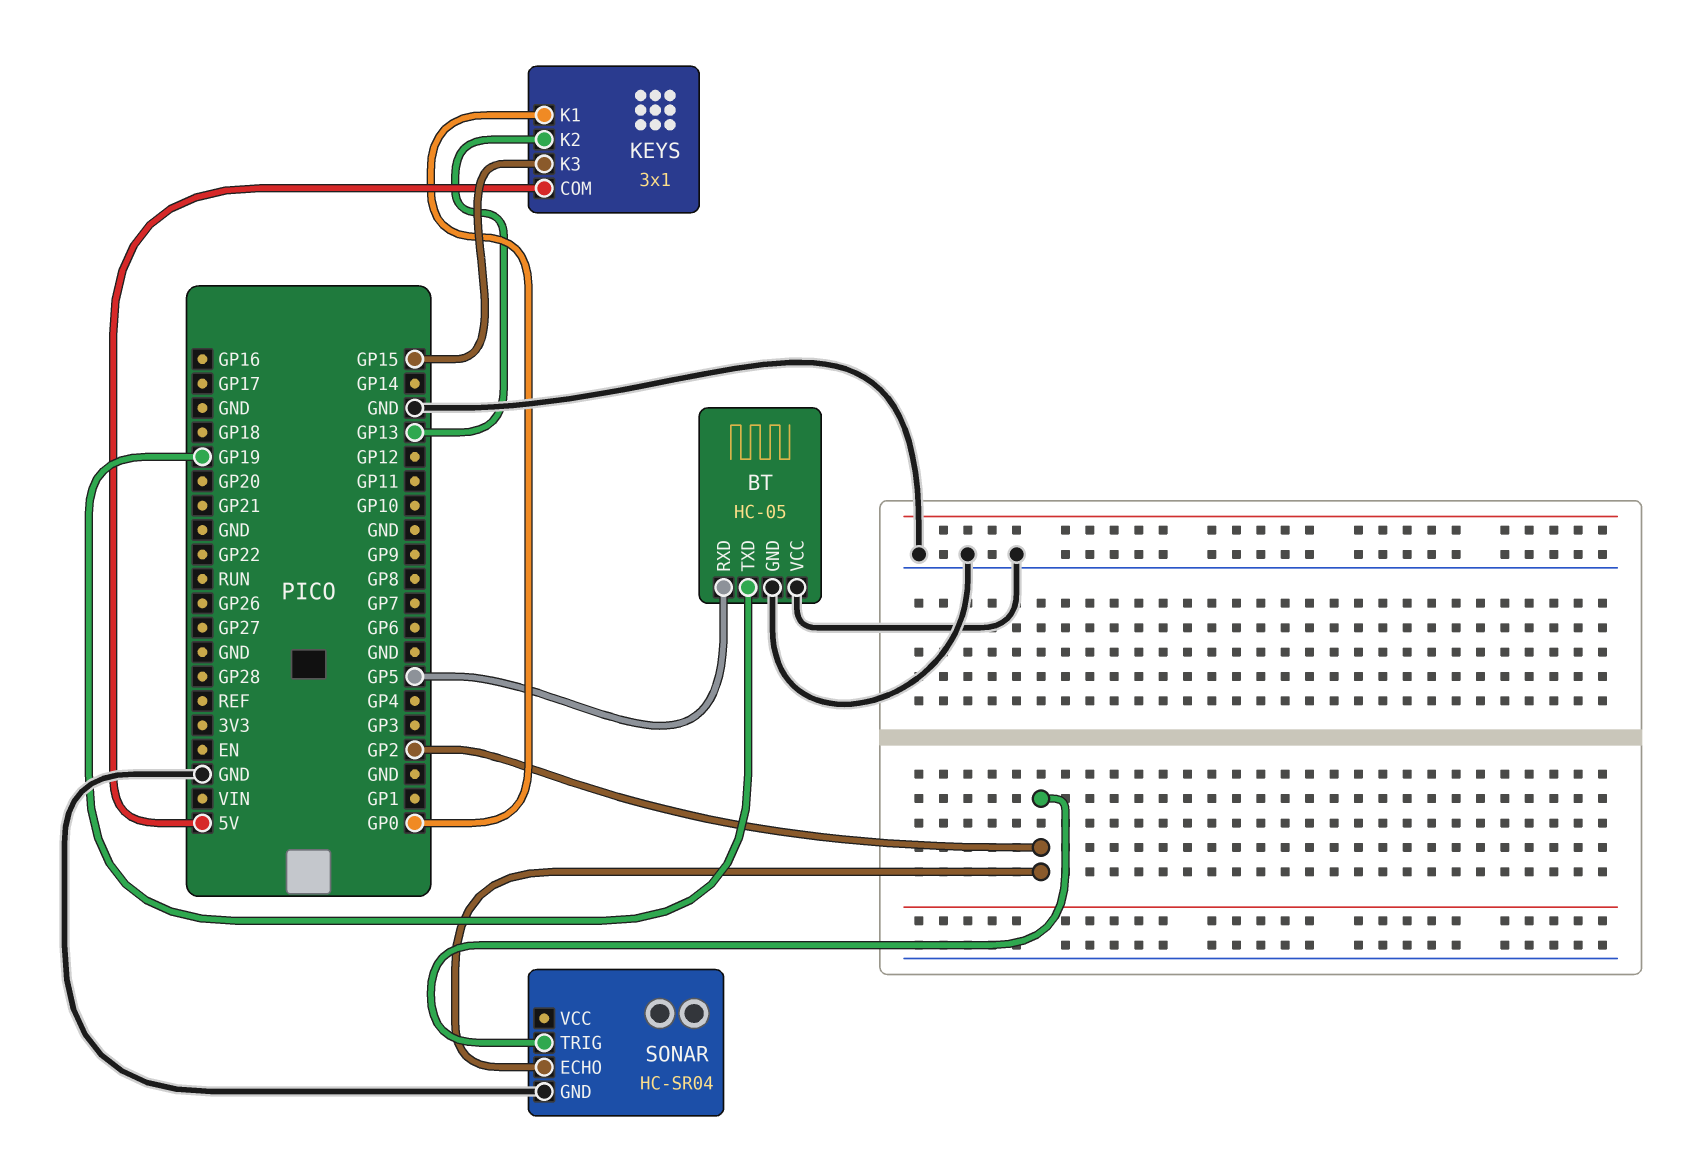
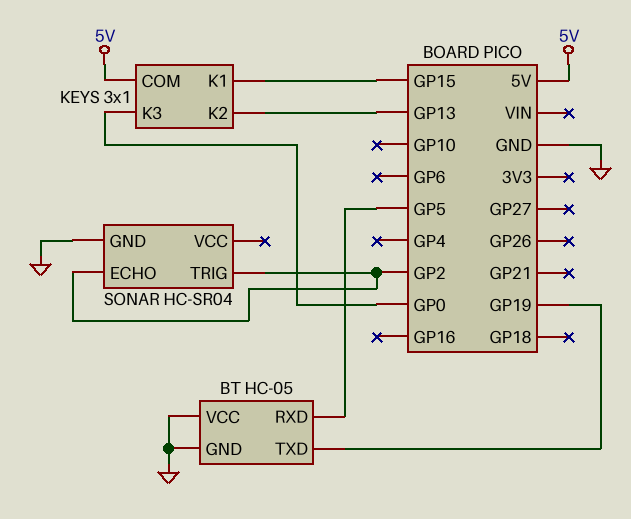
KEYS pin K1: GP0 -> GP15
KEYS pin K3: GP15 -> GP0

